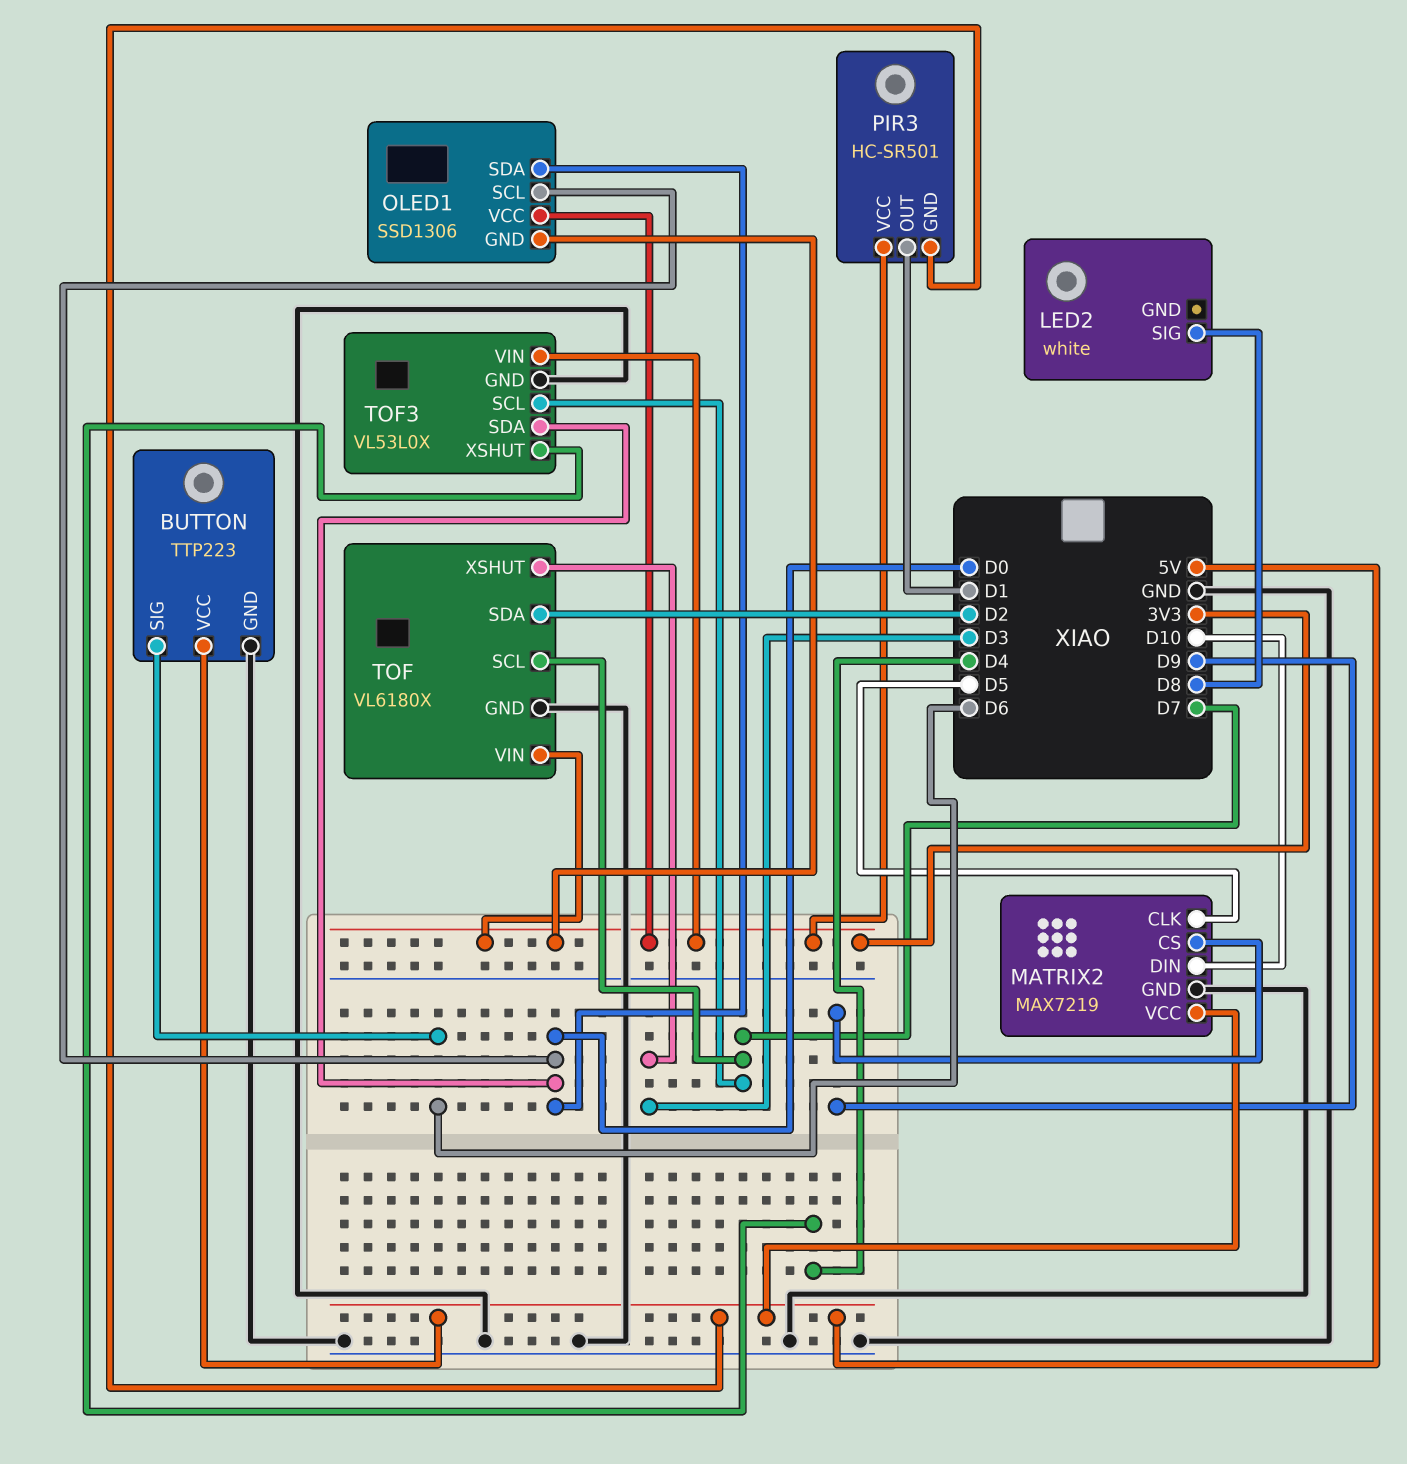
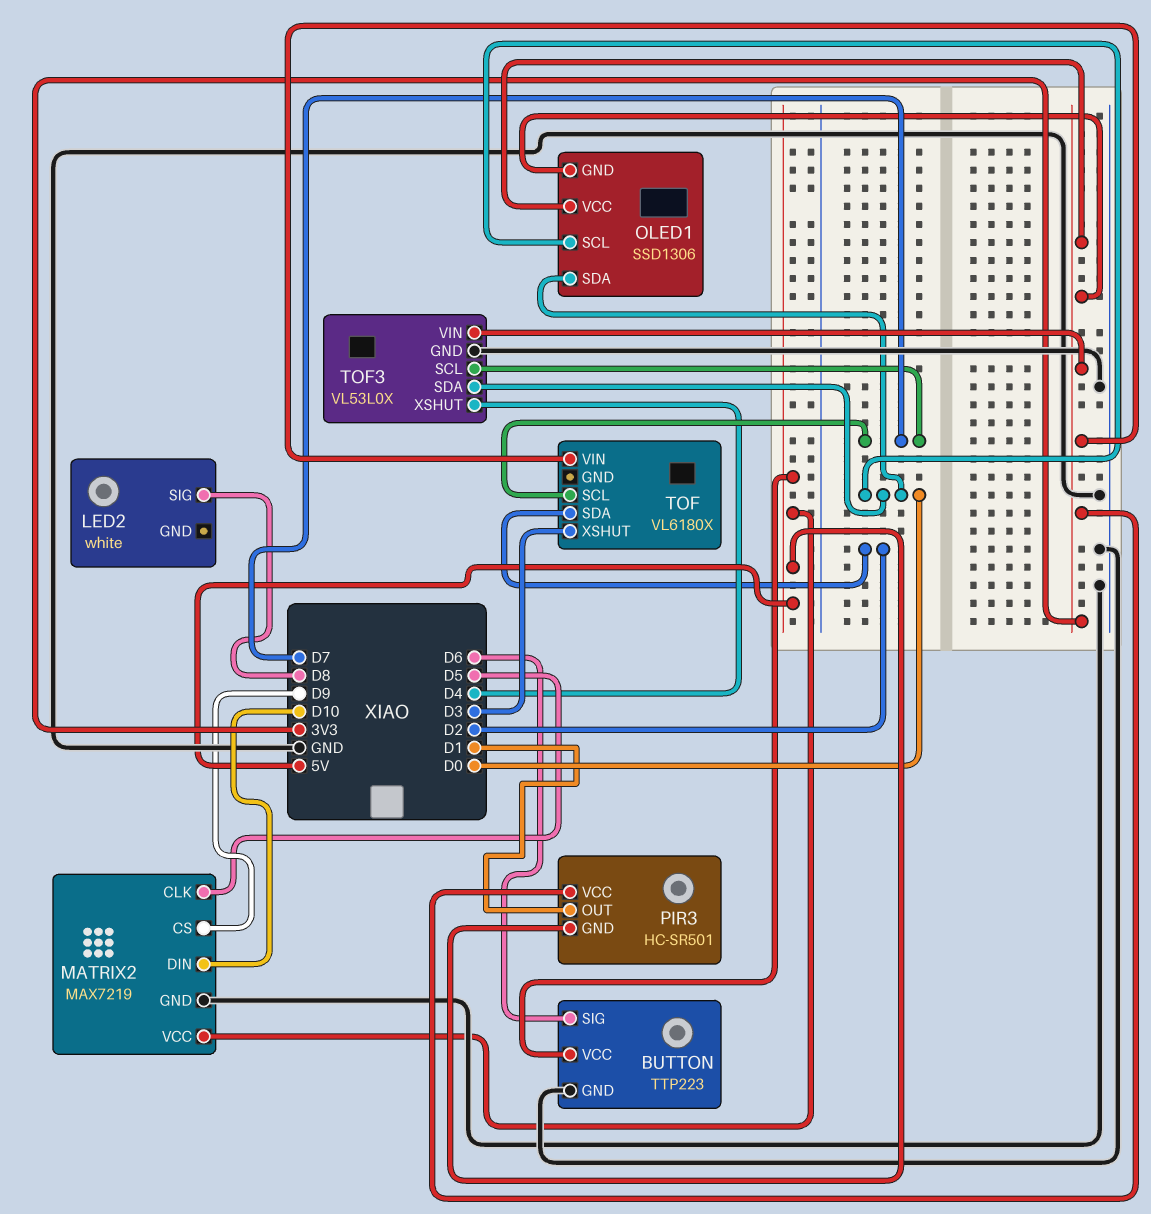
TOF pin GND: GND -> none

